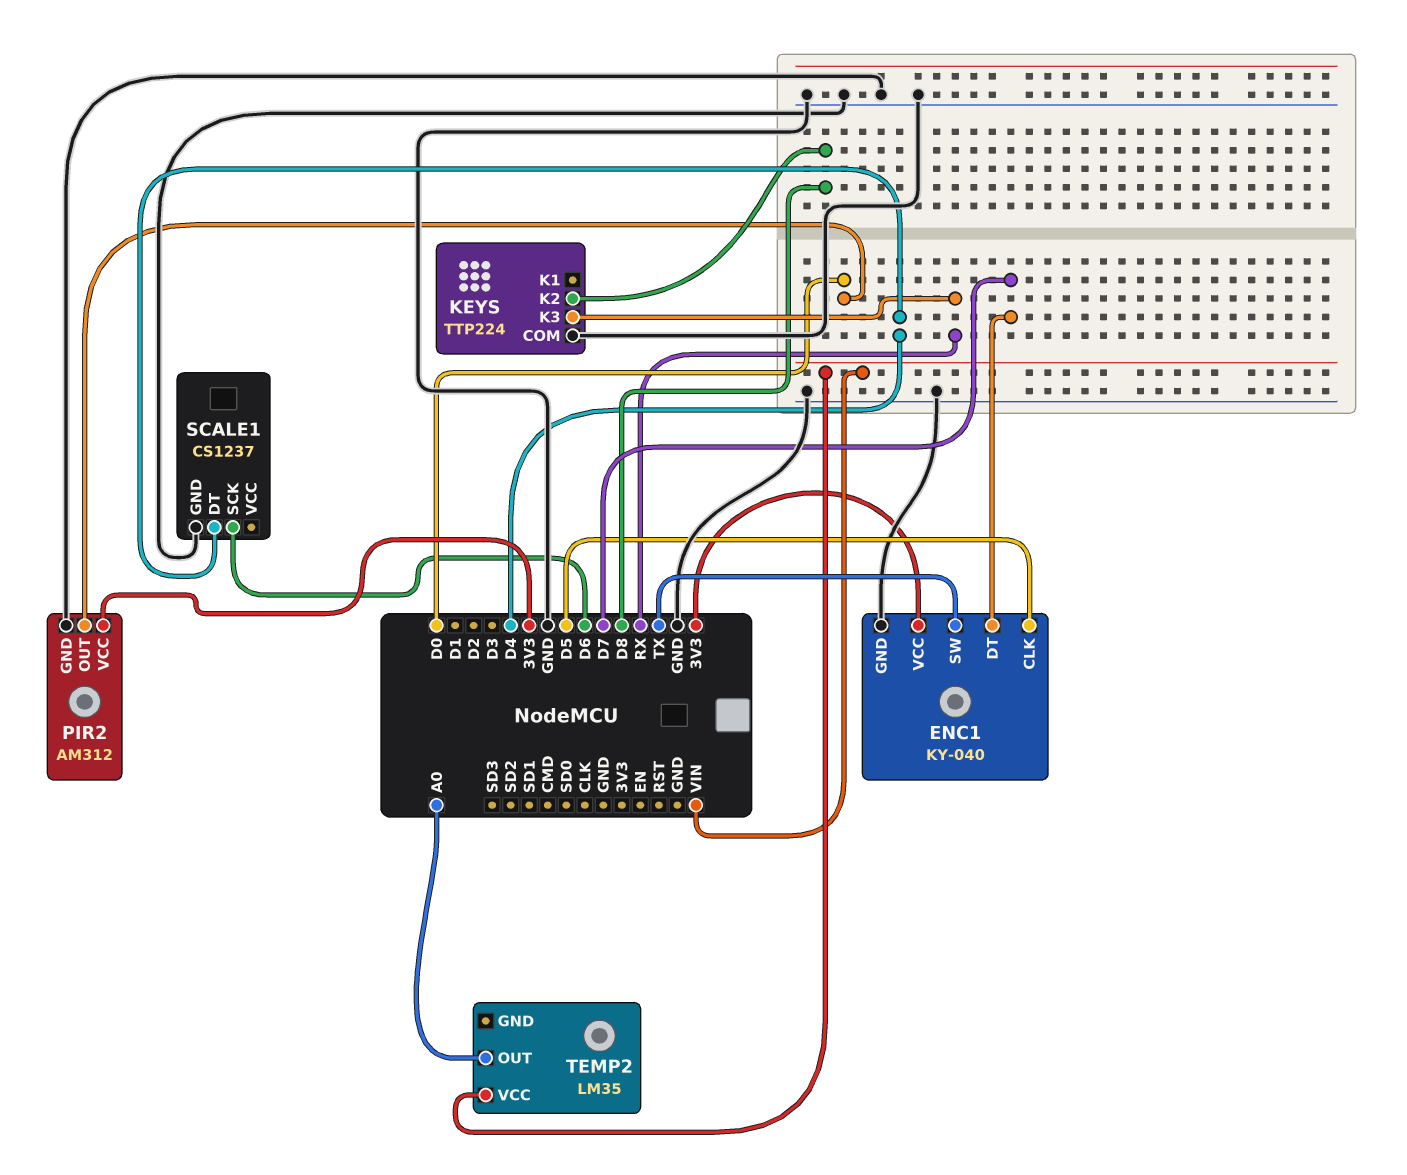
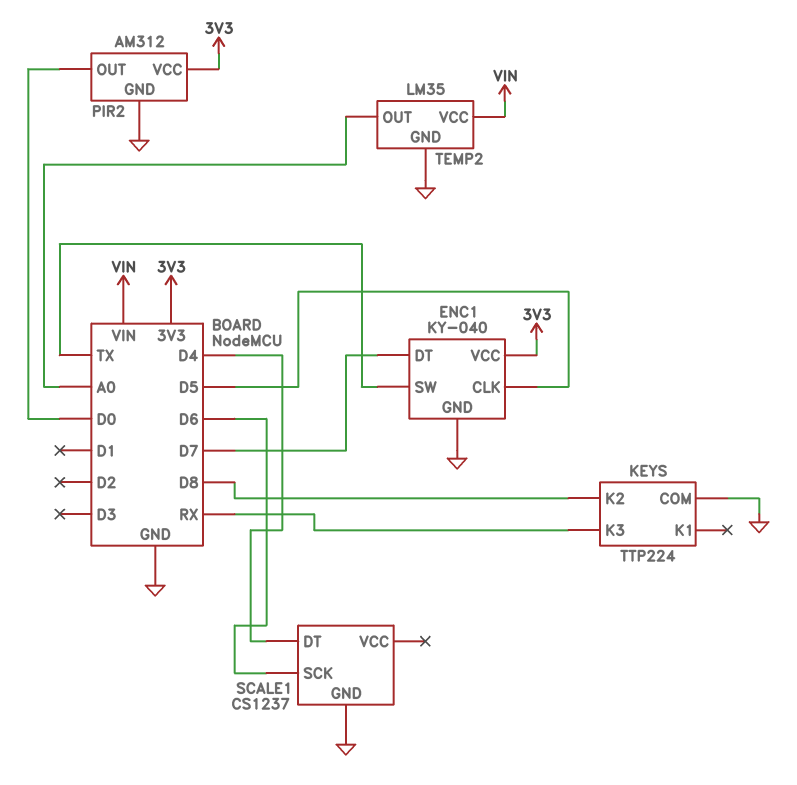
TEMP2 pin GND: none -> GND

